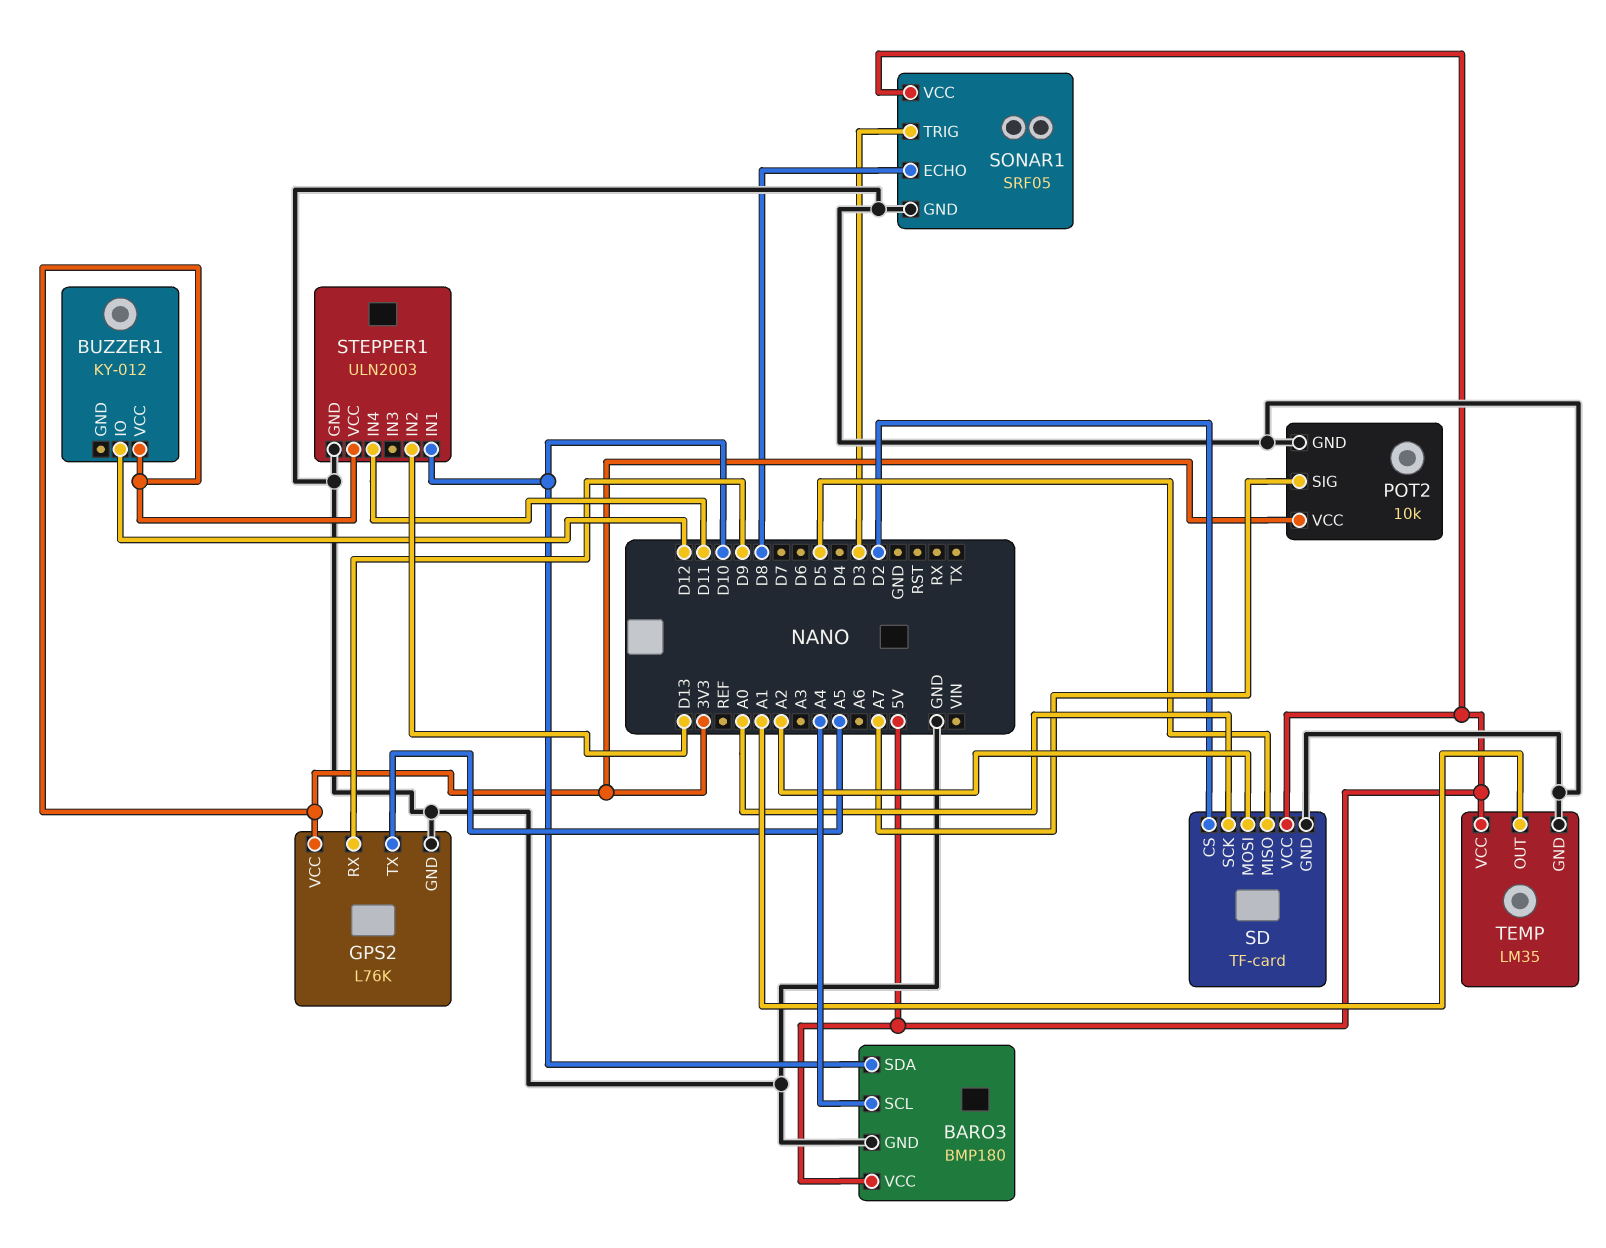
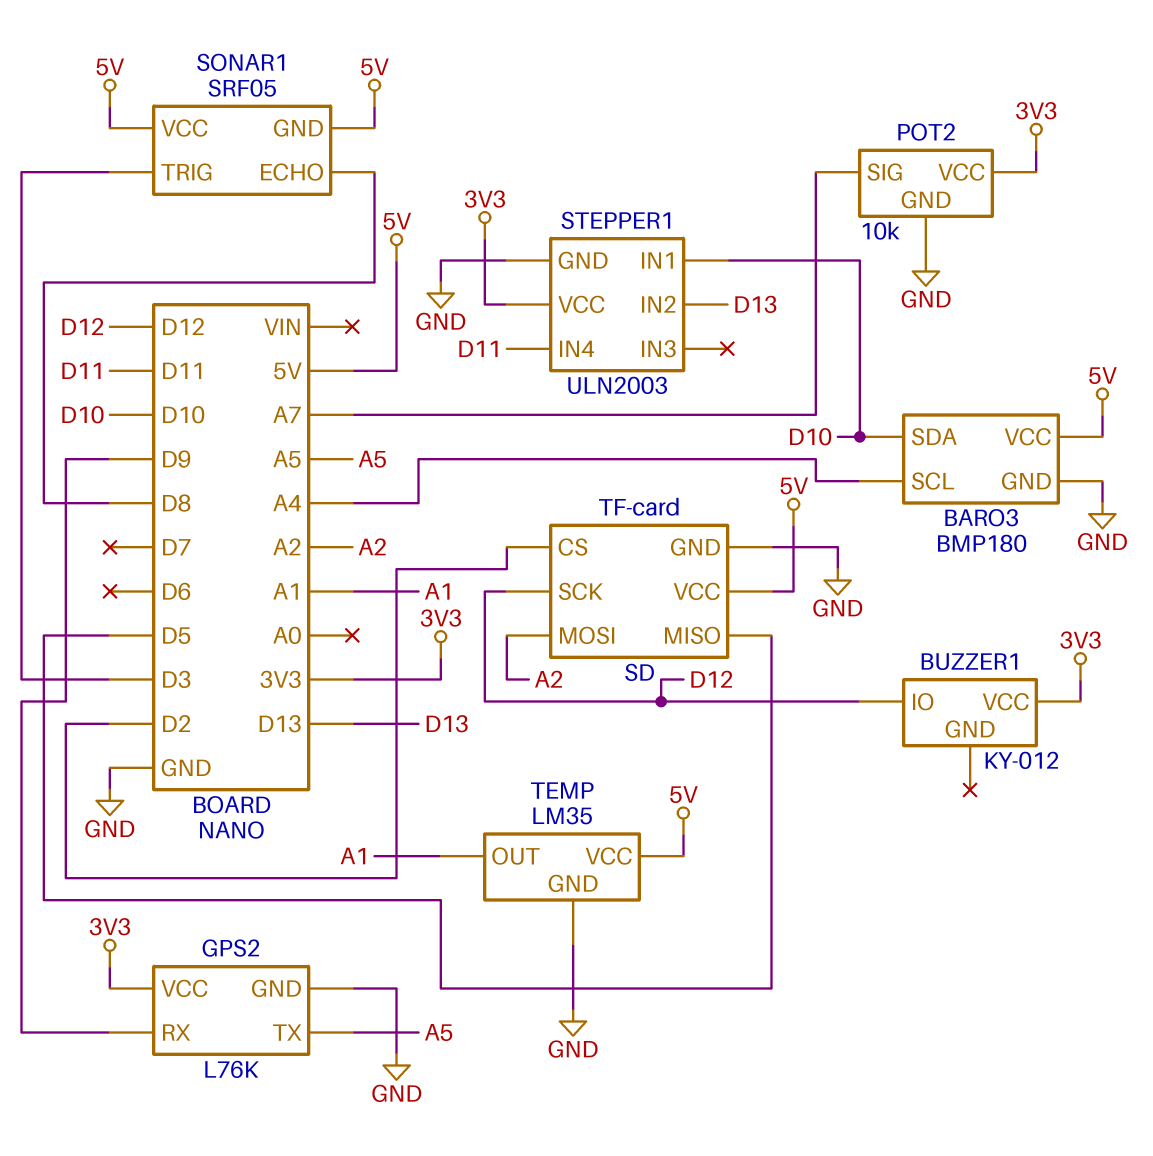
SD pin SCK: A0 -> D12
SONAR1 pin GND: GND -> 5V

